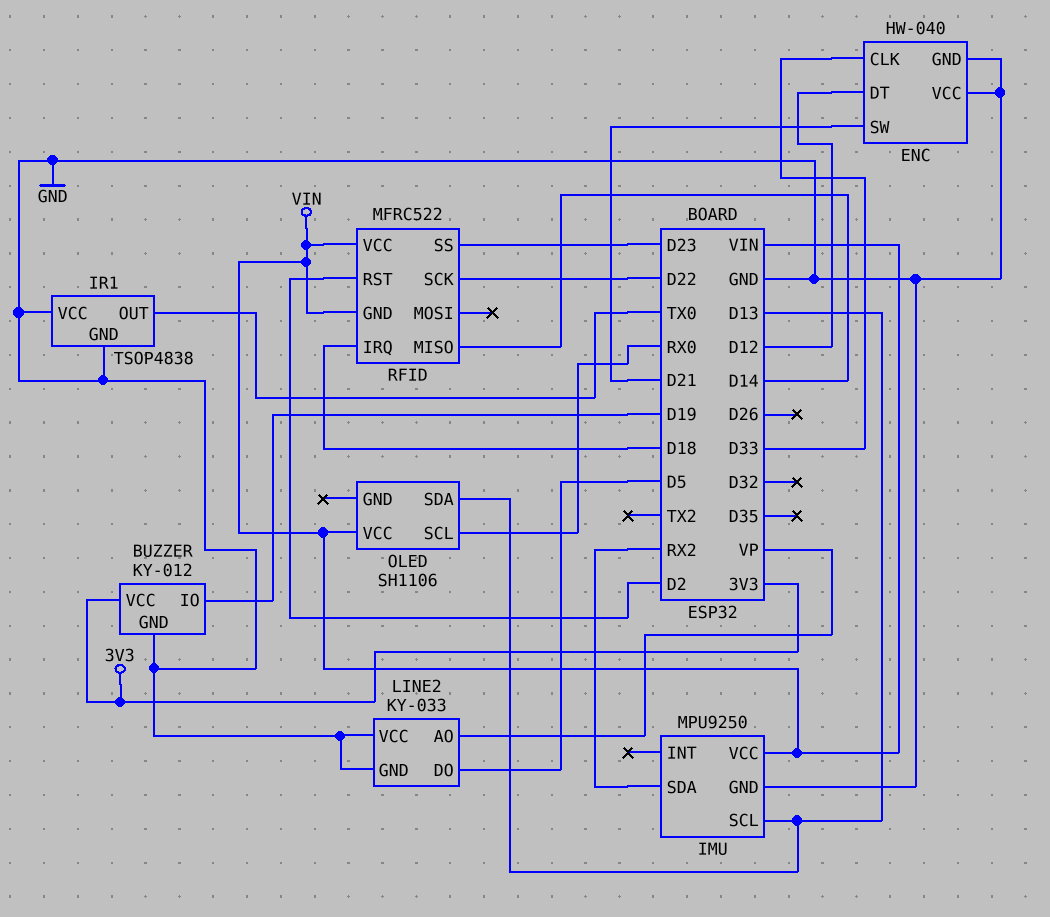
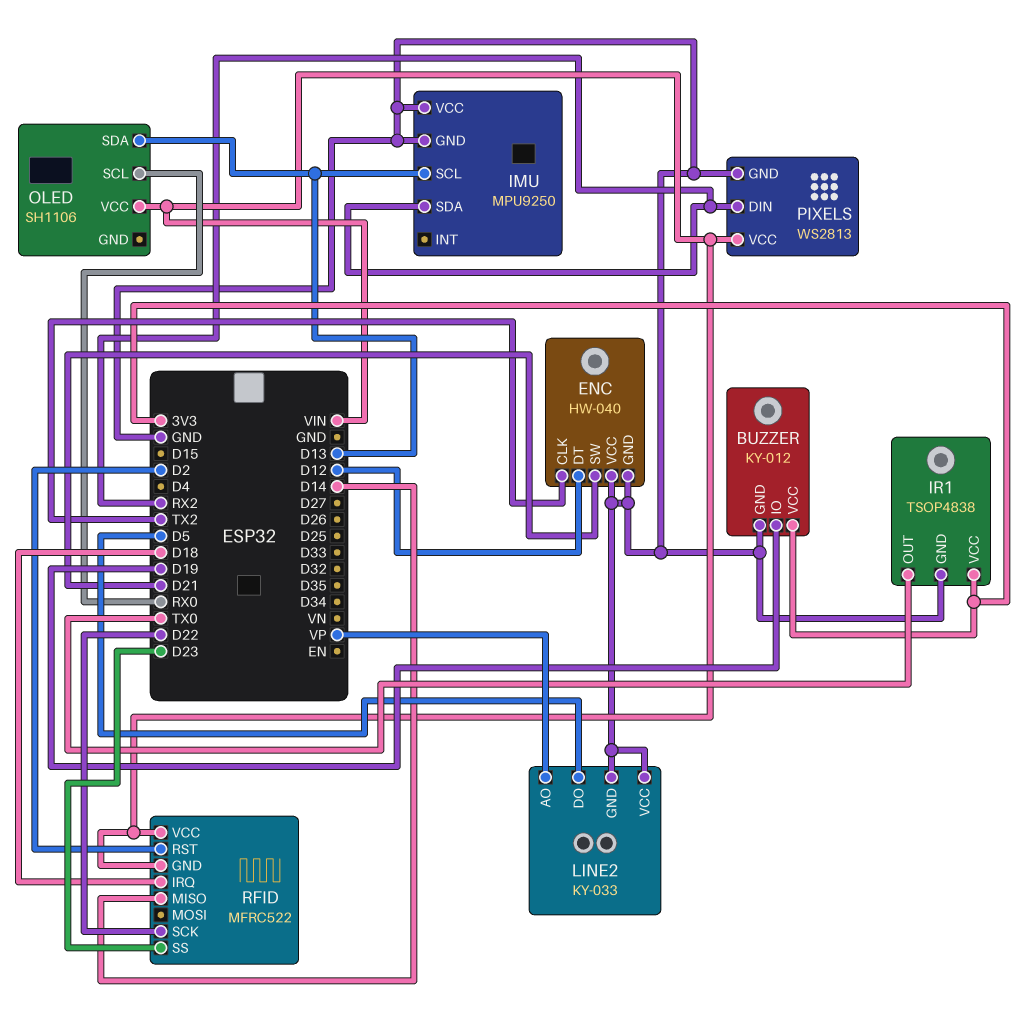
ENC pin CLK: D33 -> TX2
IMU pin VCC: VIN -> GND
IR1 pin VCC: GND -> 3V3
PIXELS: none -> WS2813
PIXELS pin DIN: none -> RX2
PIXELS pin GND: none -> GND
PIXELS pin VCC: none -> VIN

